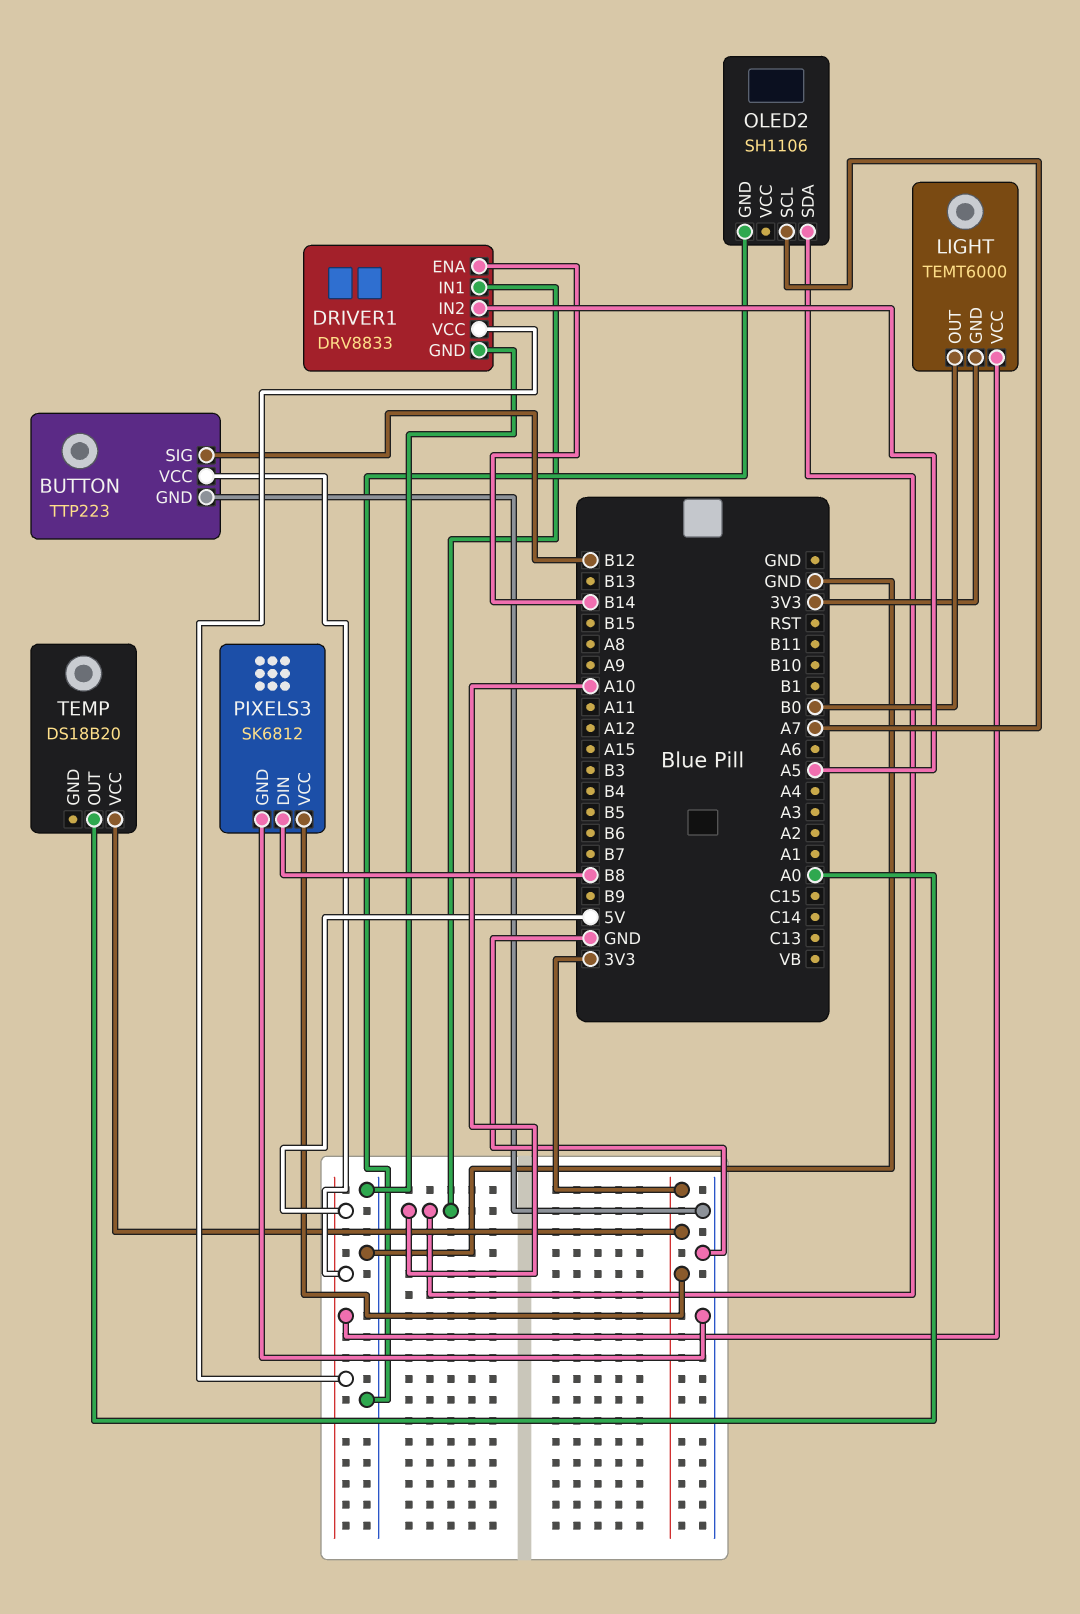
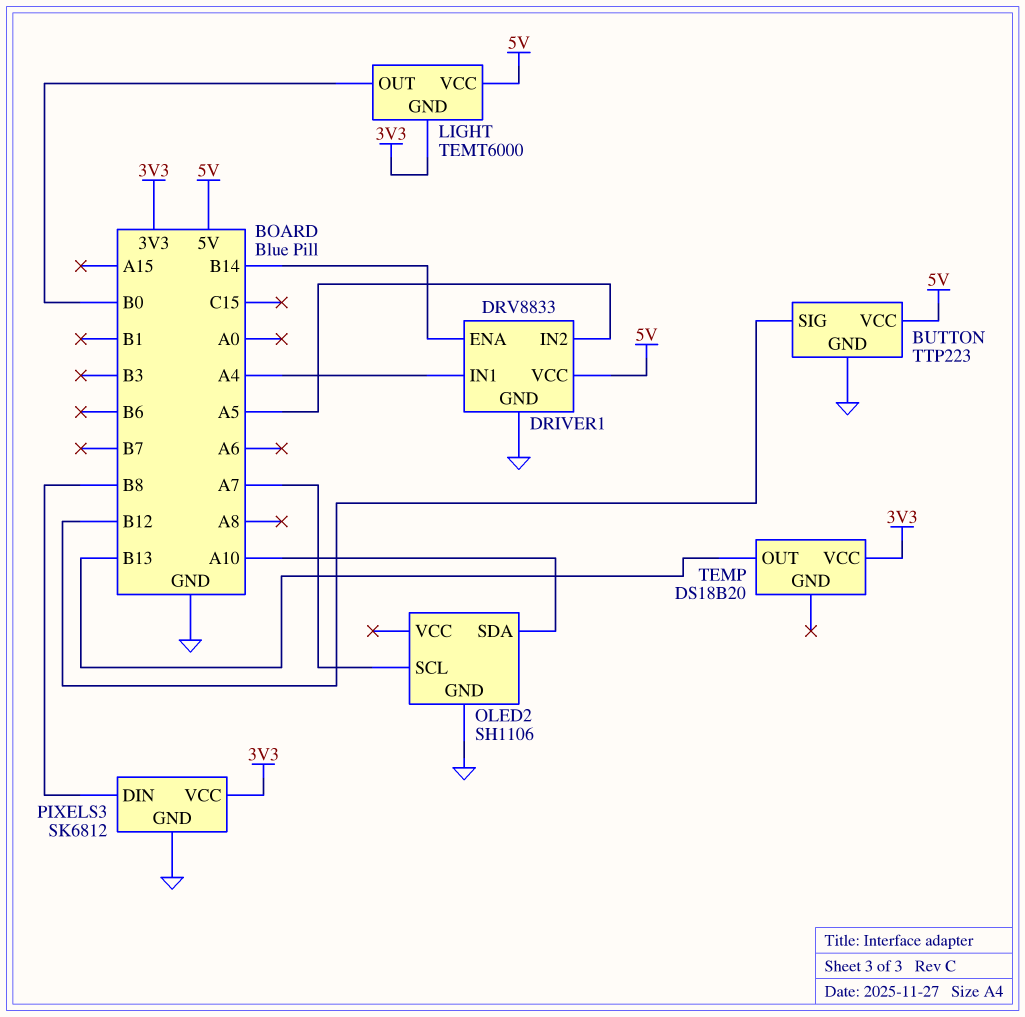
DRIVER1 pin IN1: A10 -> A4
TEMP pin OUT: A0 -> B13

